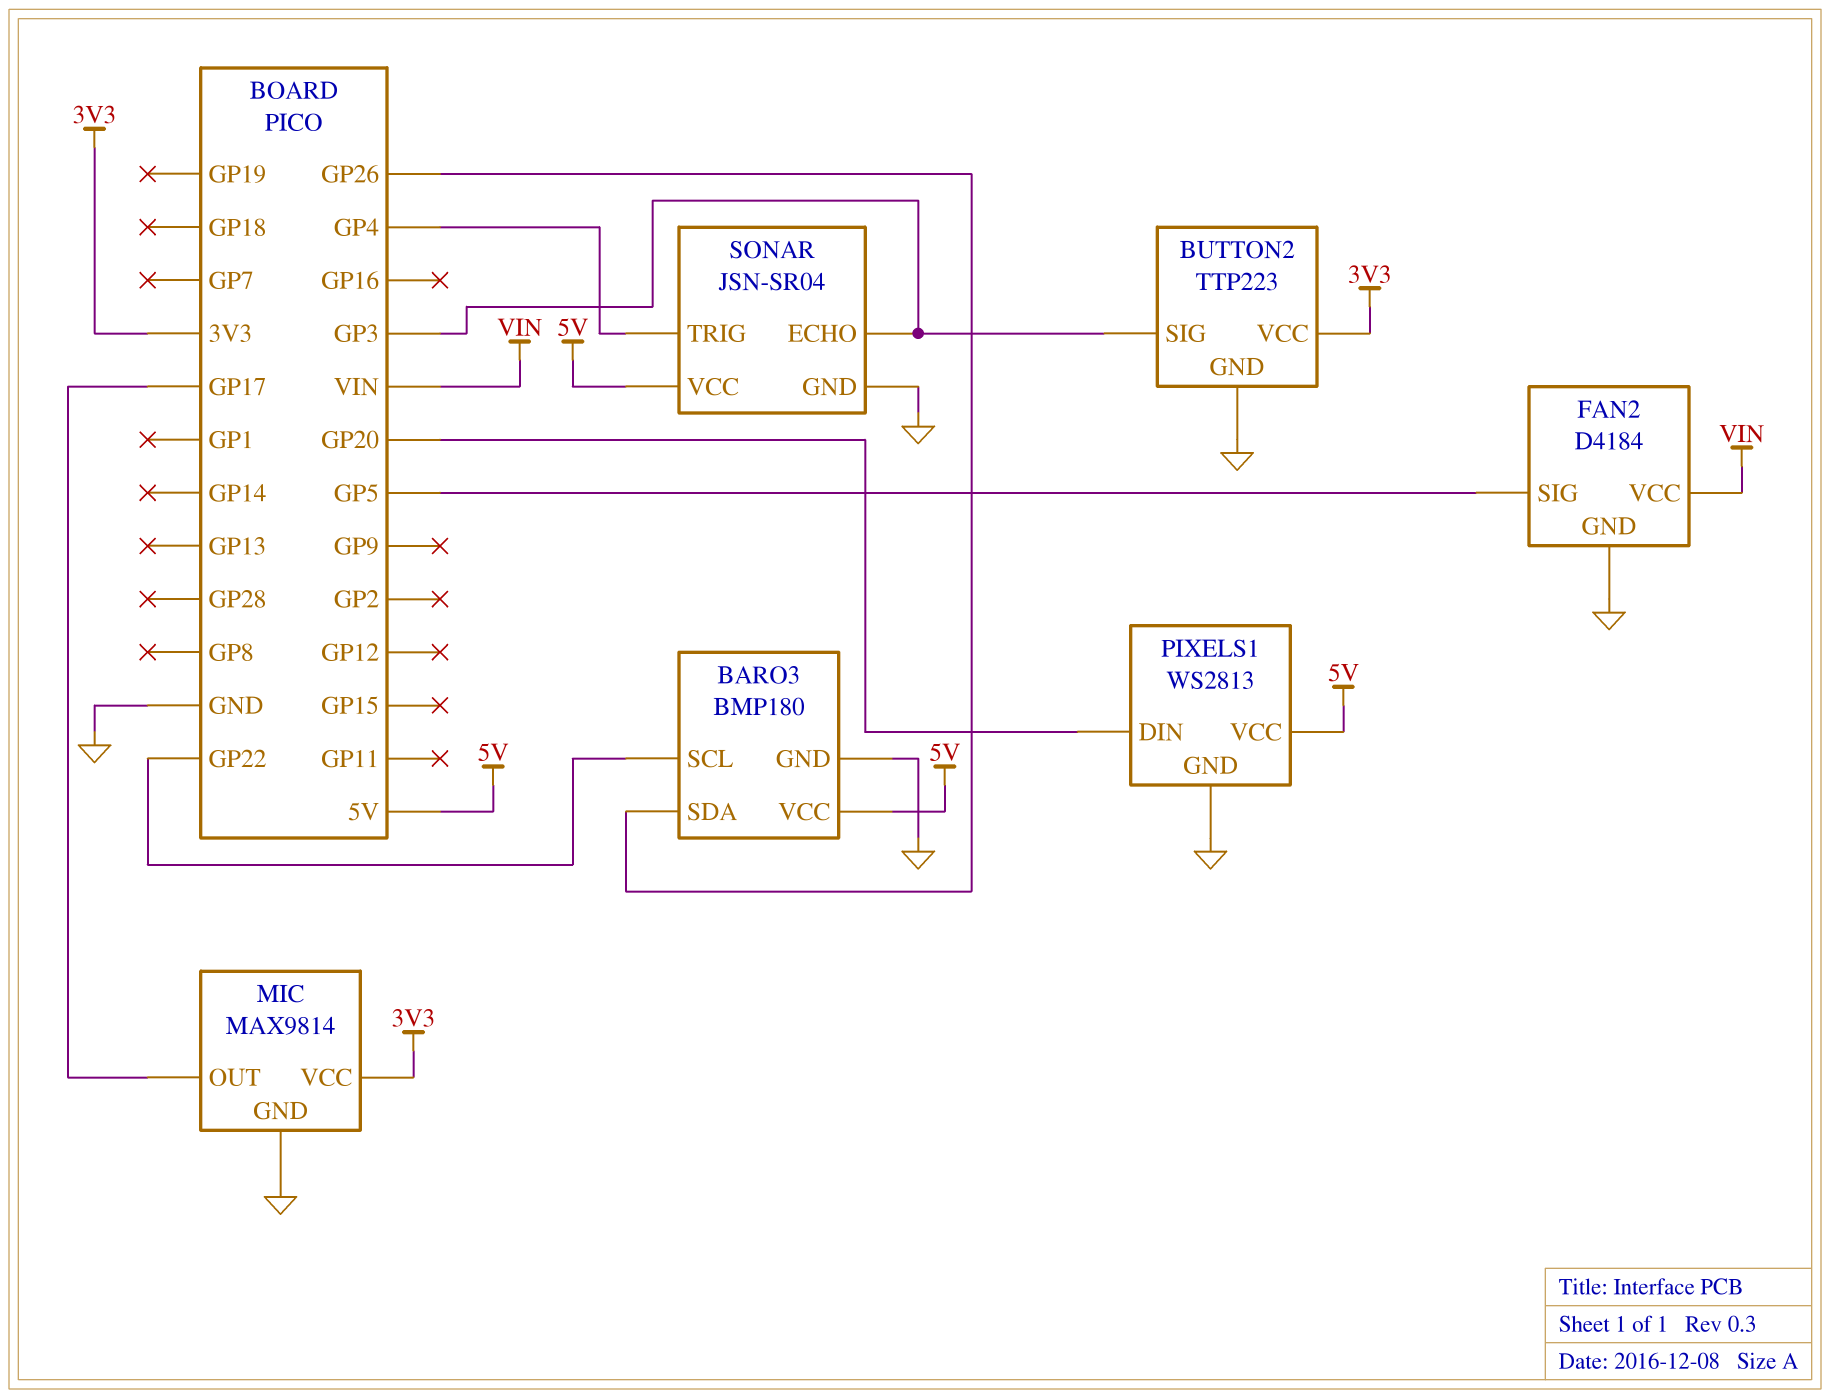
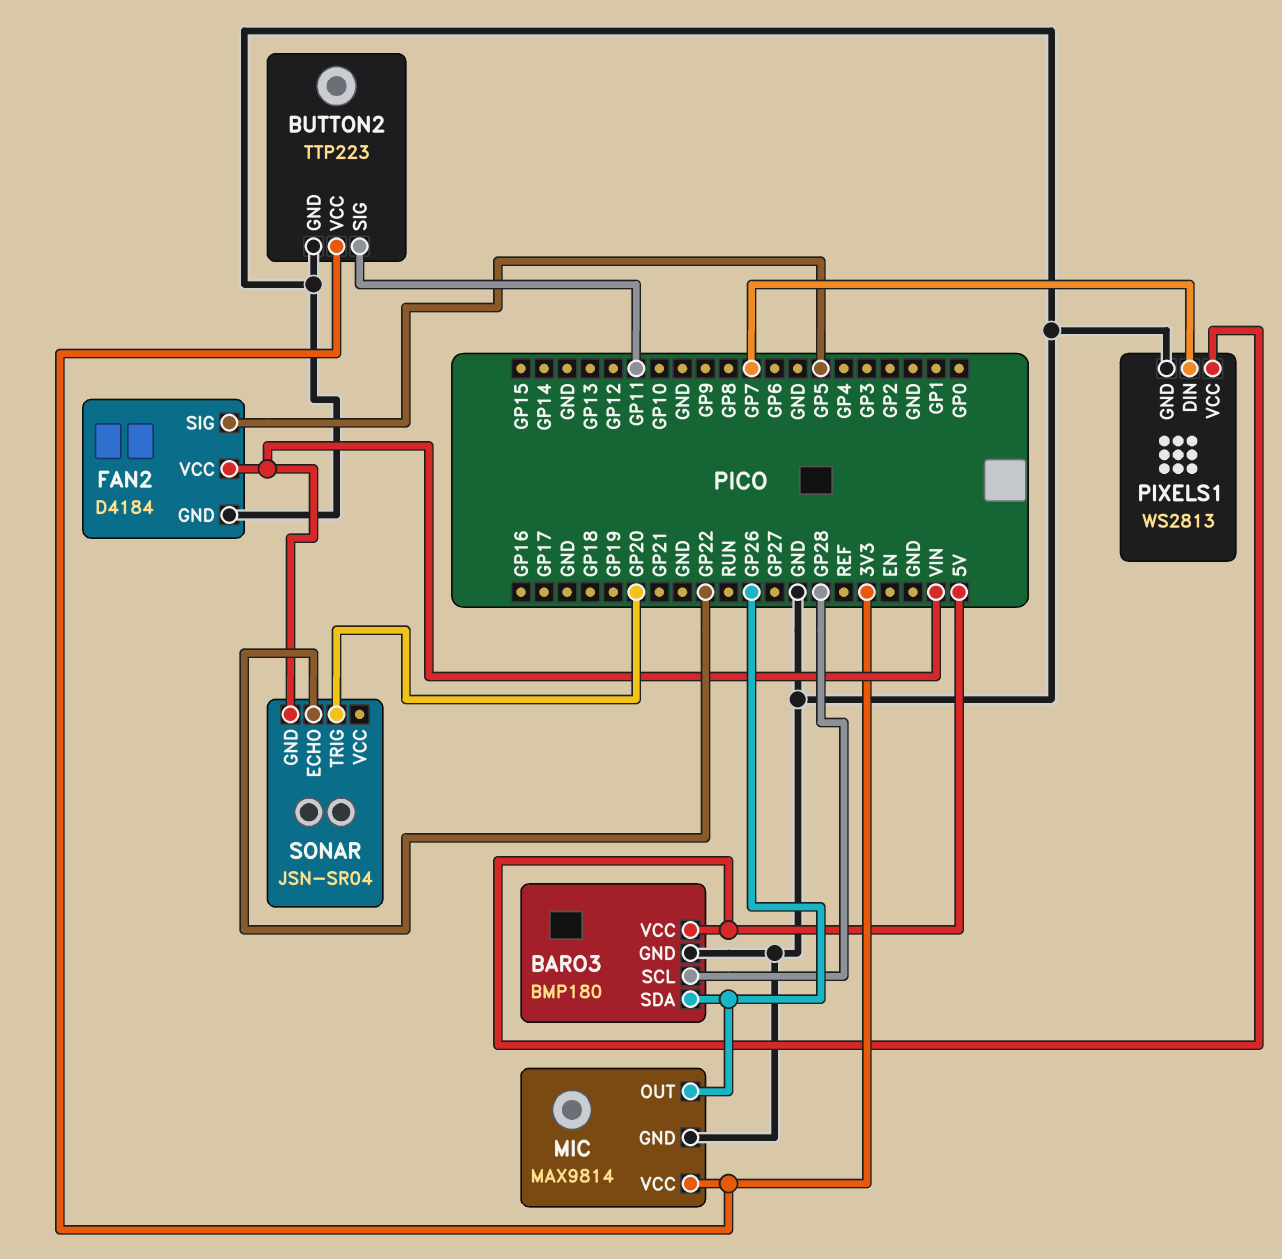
BARO3 pin SCL: GP22 -> GP28
BUTTON2 pin SIG: GP3 -> GP11
MIC pin OUT: GP17 -> GP26
PIXELS1 pin DIN: GP20 -> GP7
SONAR pin ECHO: GP3 -> GP22
SONAR pin GND: GND -> VIN
SONAR pin TRIG: GP4 -> GP20
SONAR pin VCC: 5V -> none

